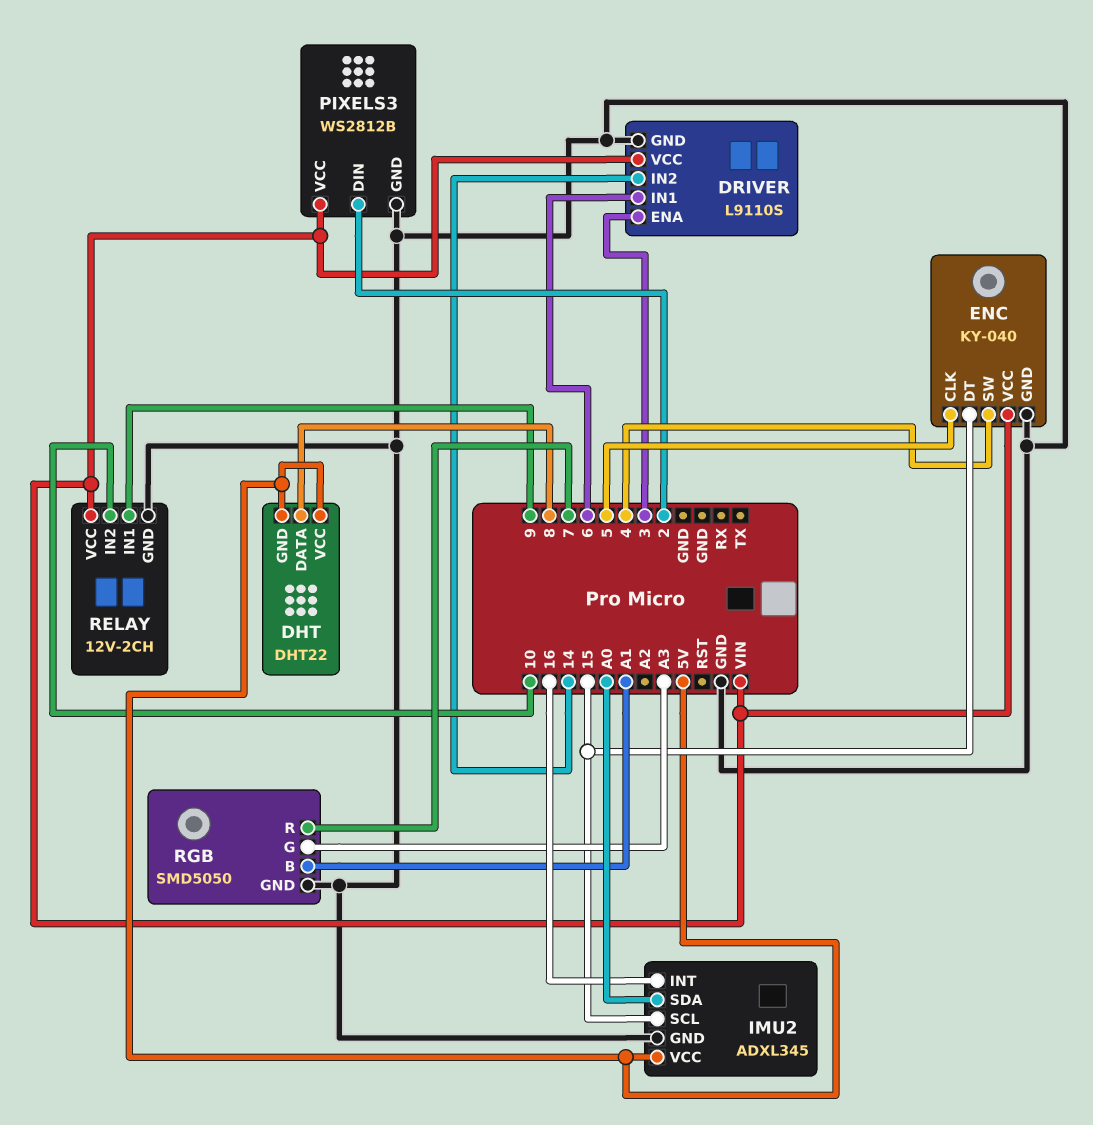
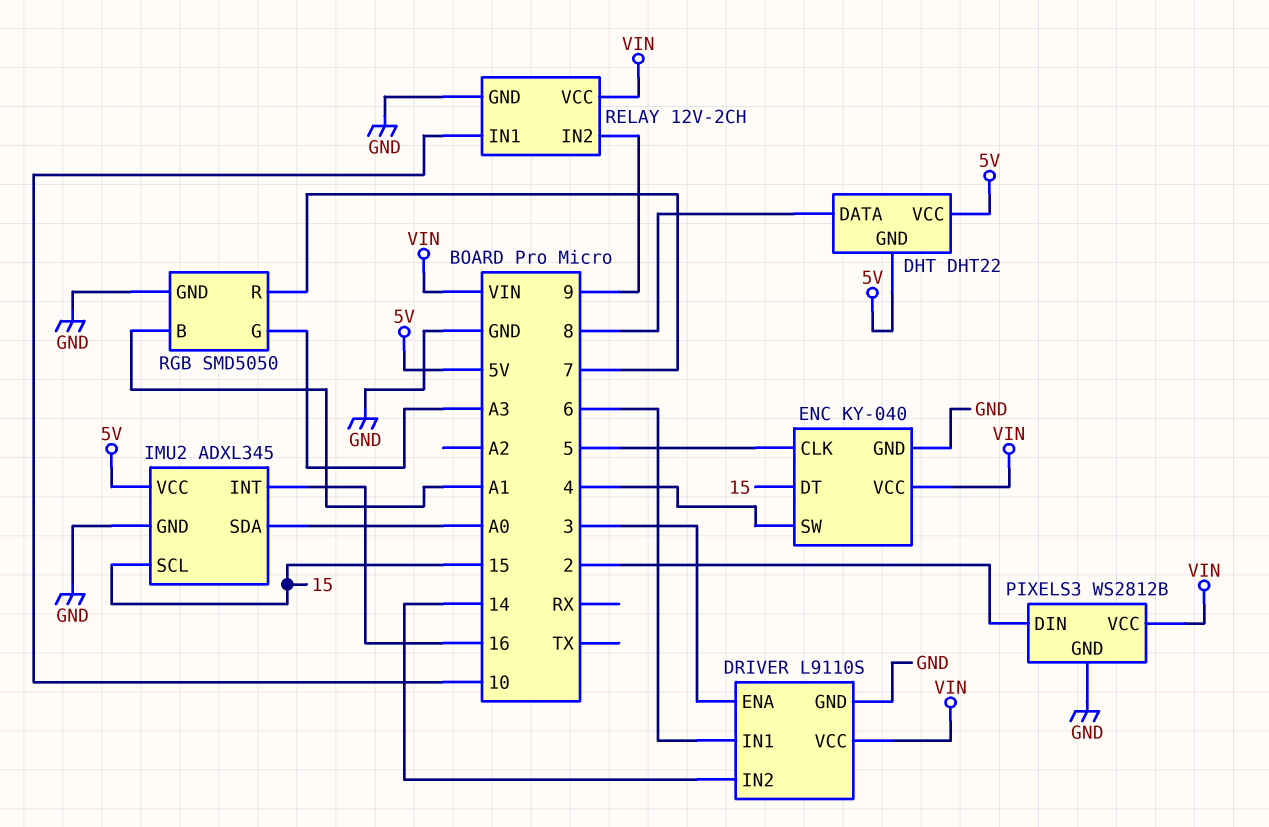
RELAY pin IN1: 9 -> 10
RELAY pin IN2: 10 -> 9

